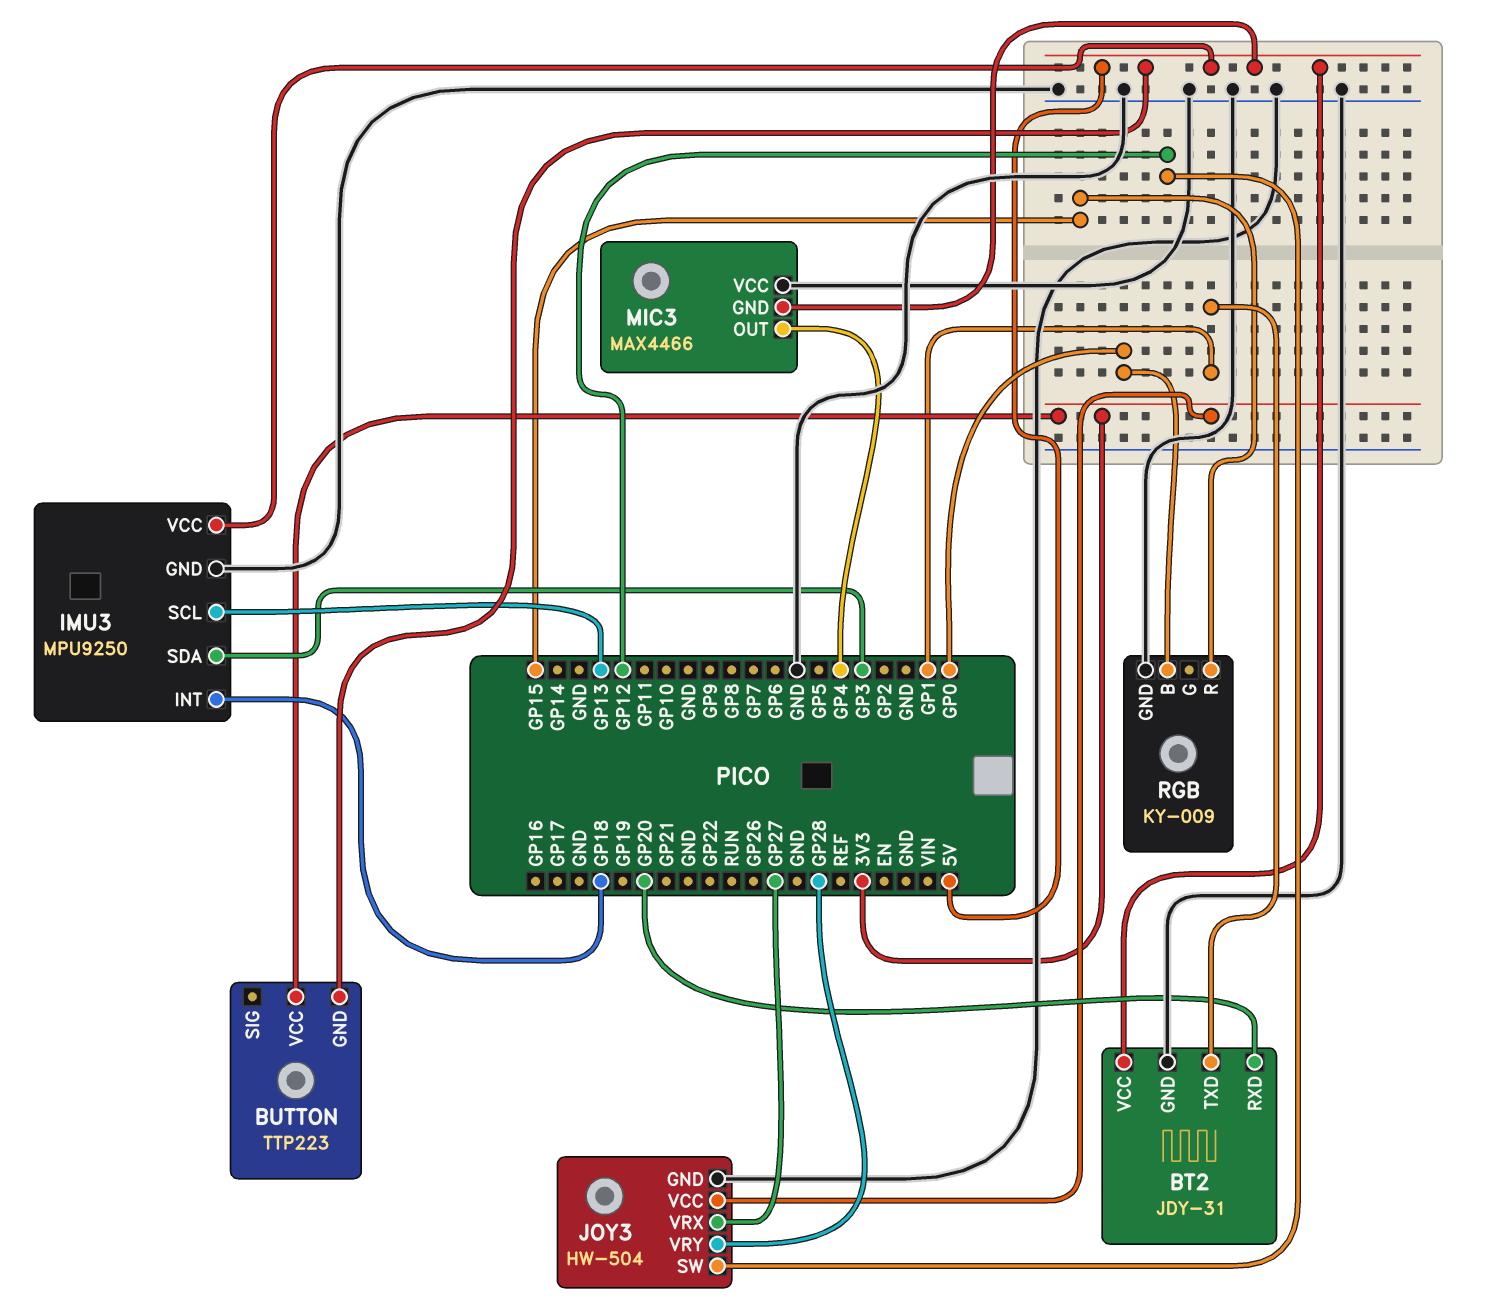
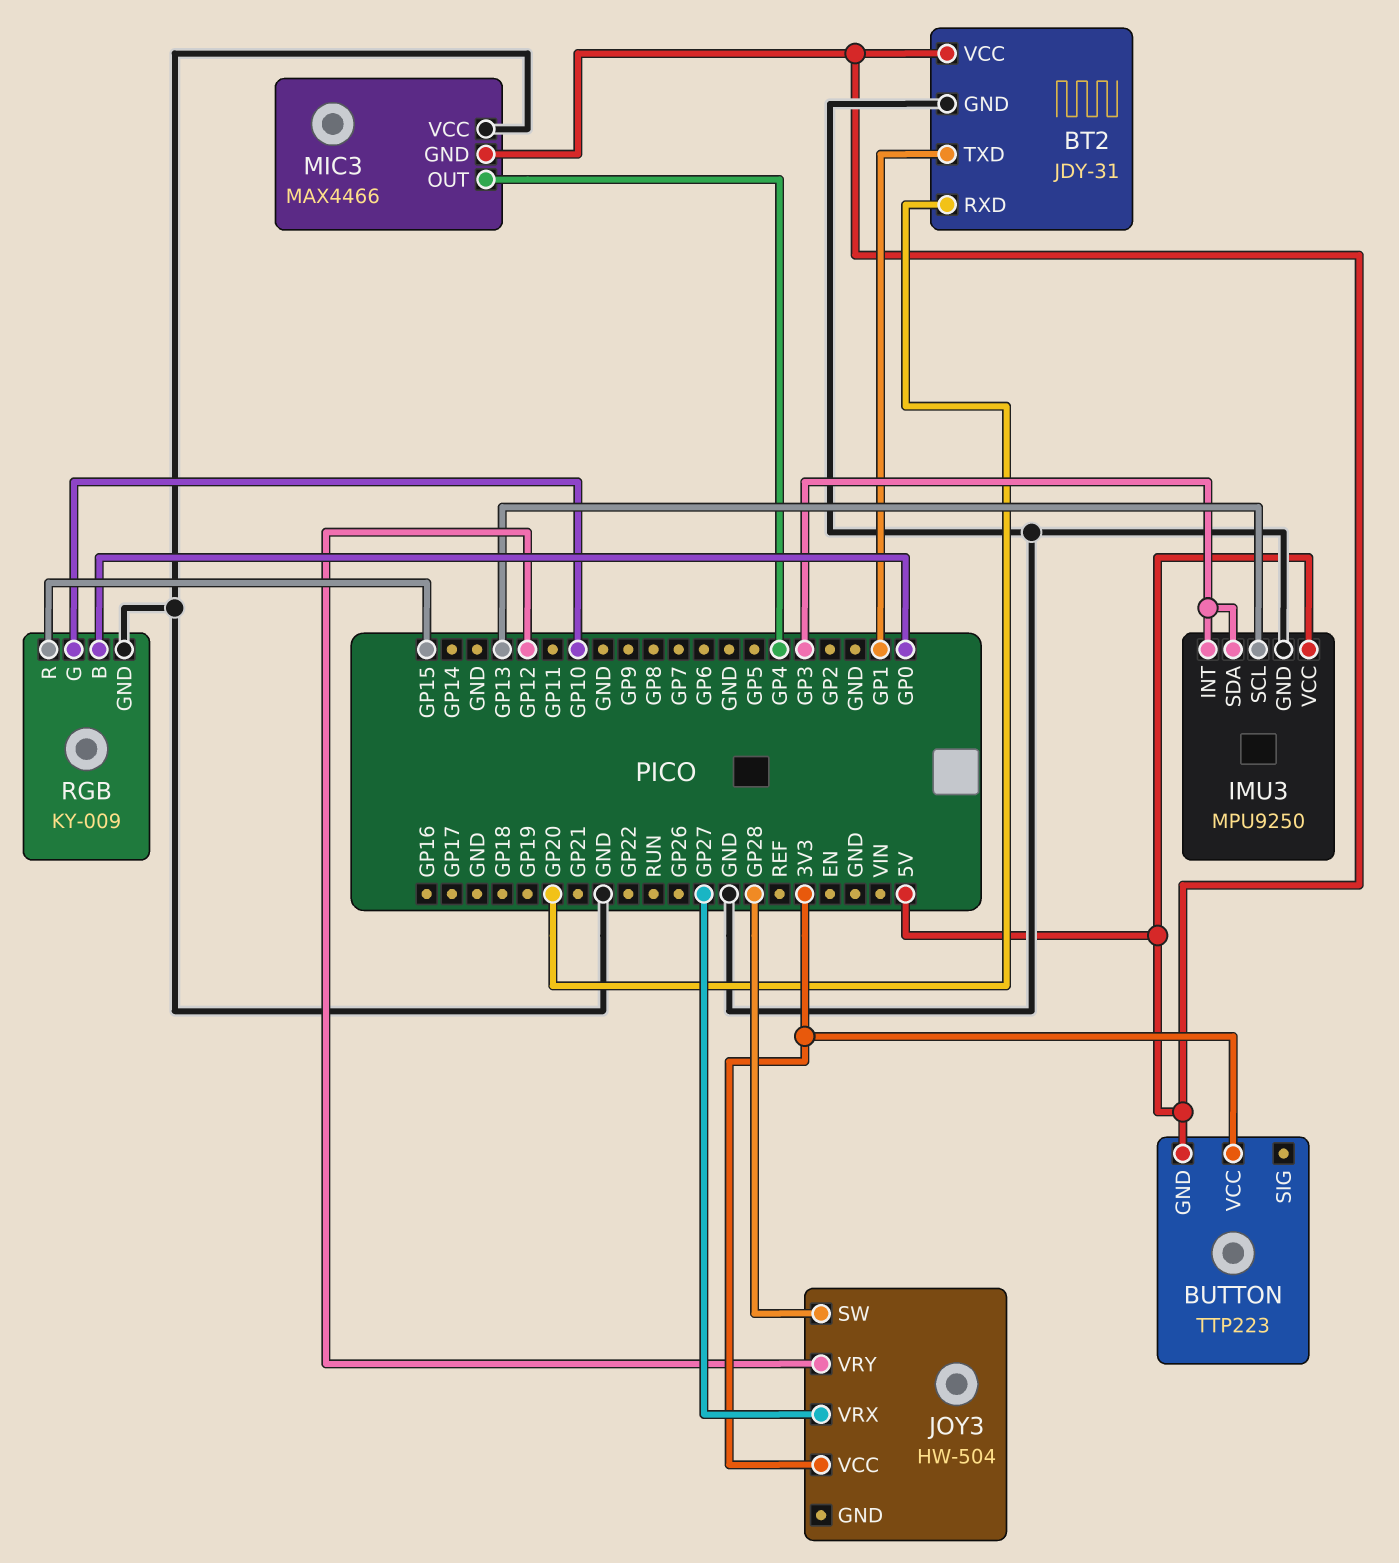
IMU3 pin INT: GP18 -> GP3
JOY3 pin GND: GND -> none
JOY3 pin SW: GP12 -> GP28
JOY3 pin VRY: GP28 -> GP12
RGB pin G: none -> GP10

